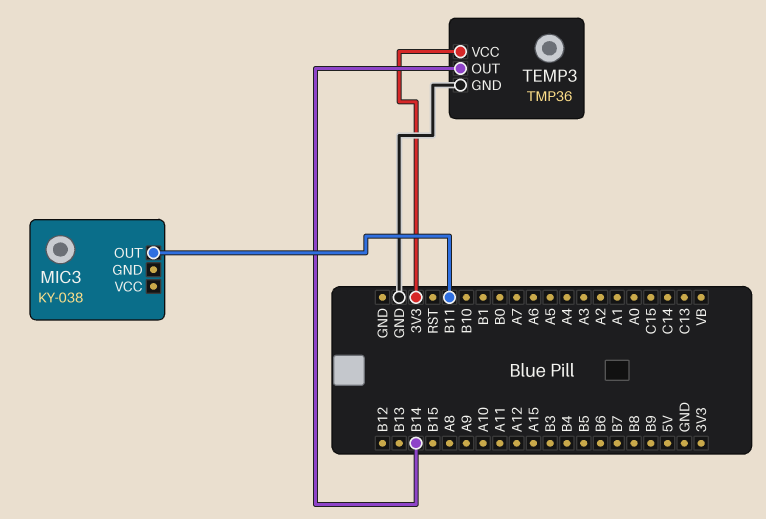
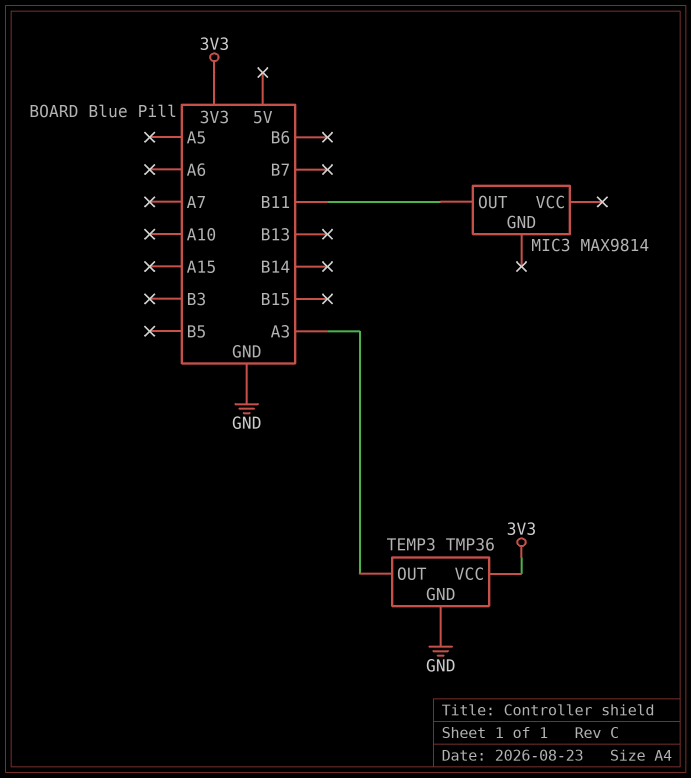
MIC3: KY-038 -> MAX9814
TEMP3 pin OUT: B14 -> A3

